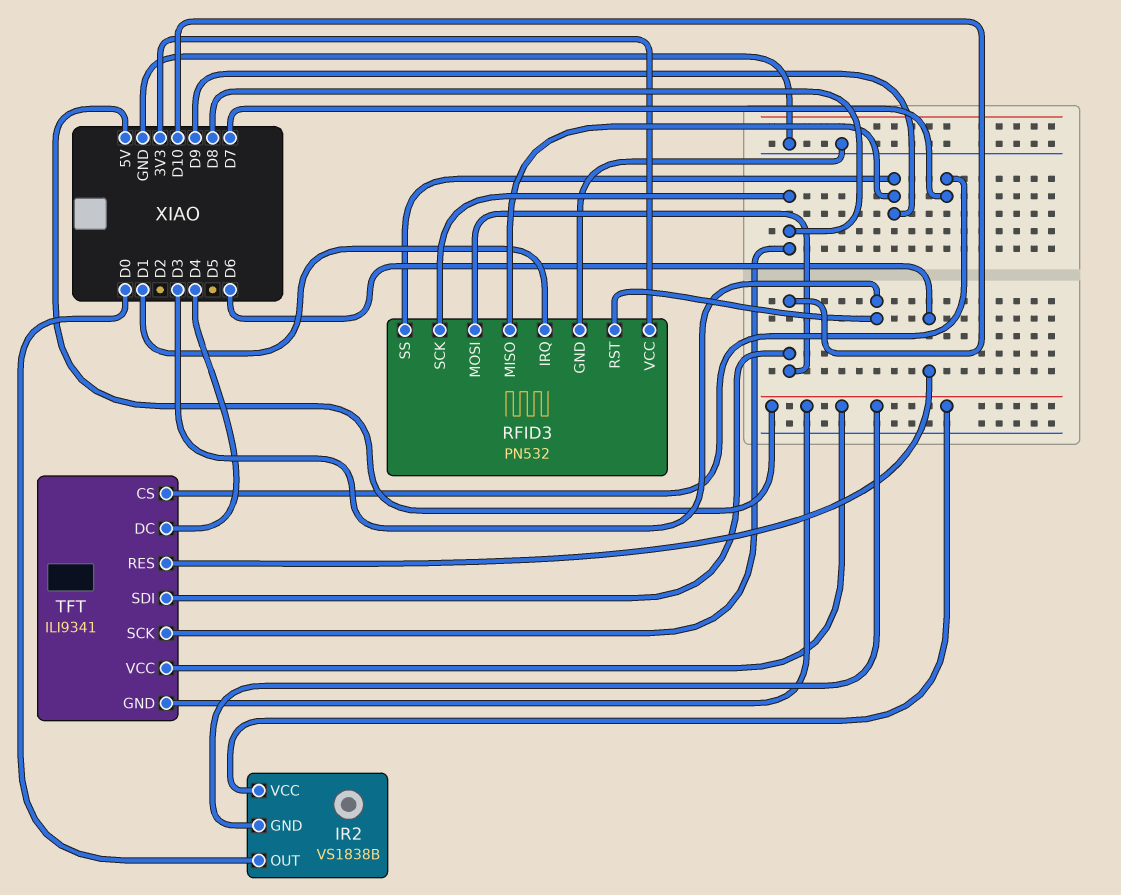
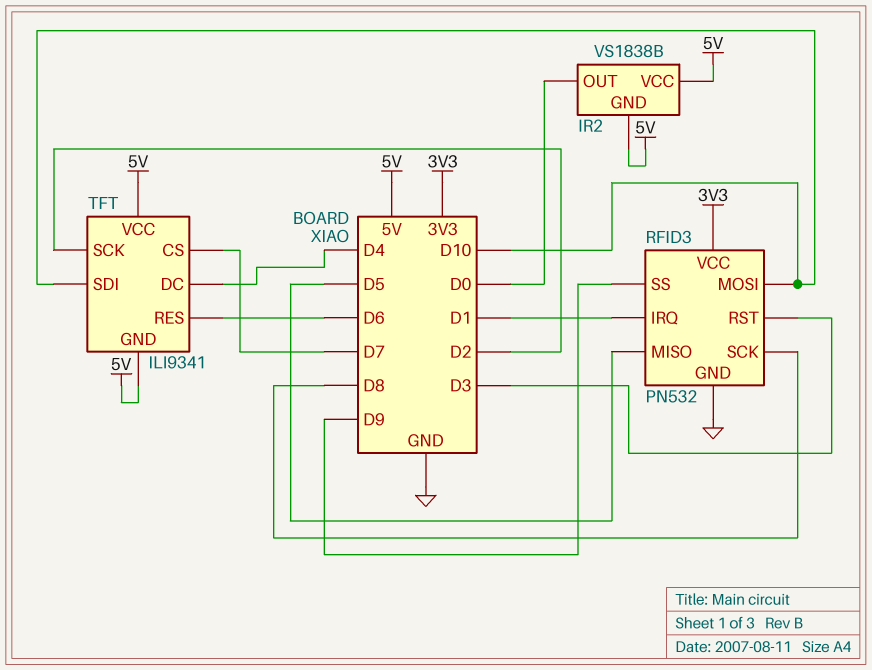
RFID3 pin MISO: D9 -> D5
TFT pin SCK: D8 -> D2

